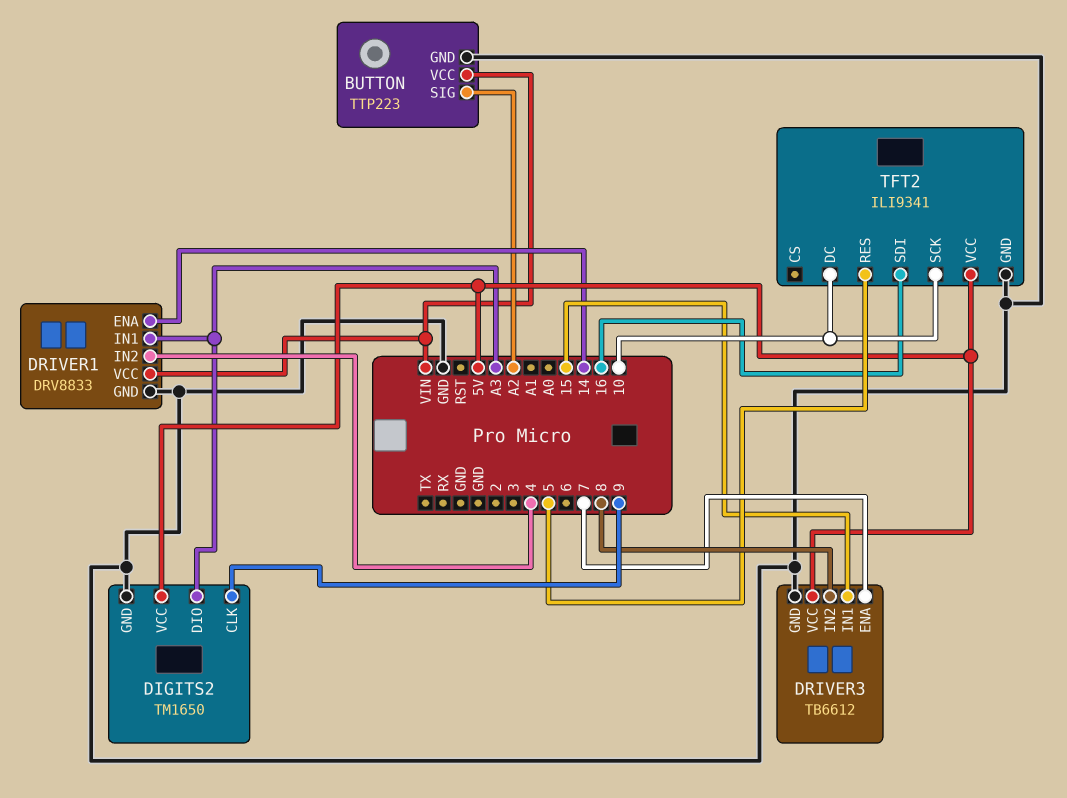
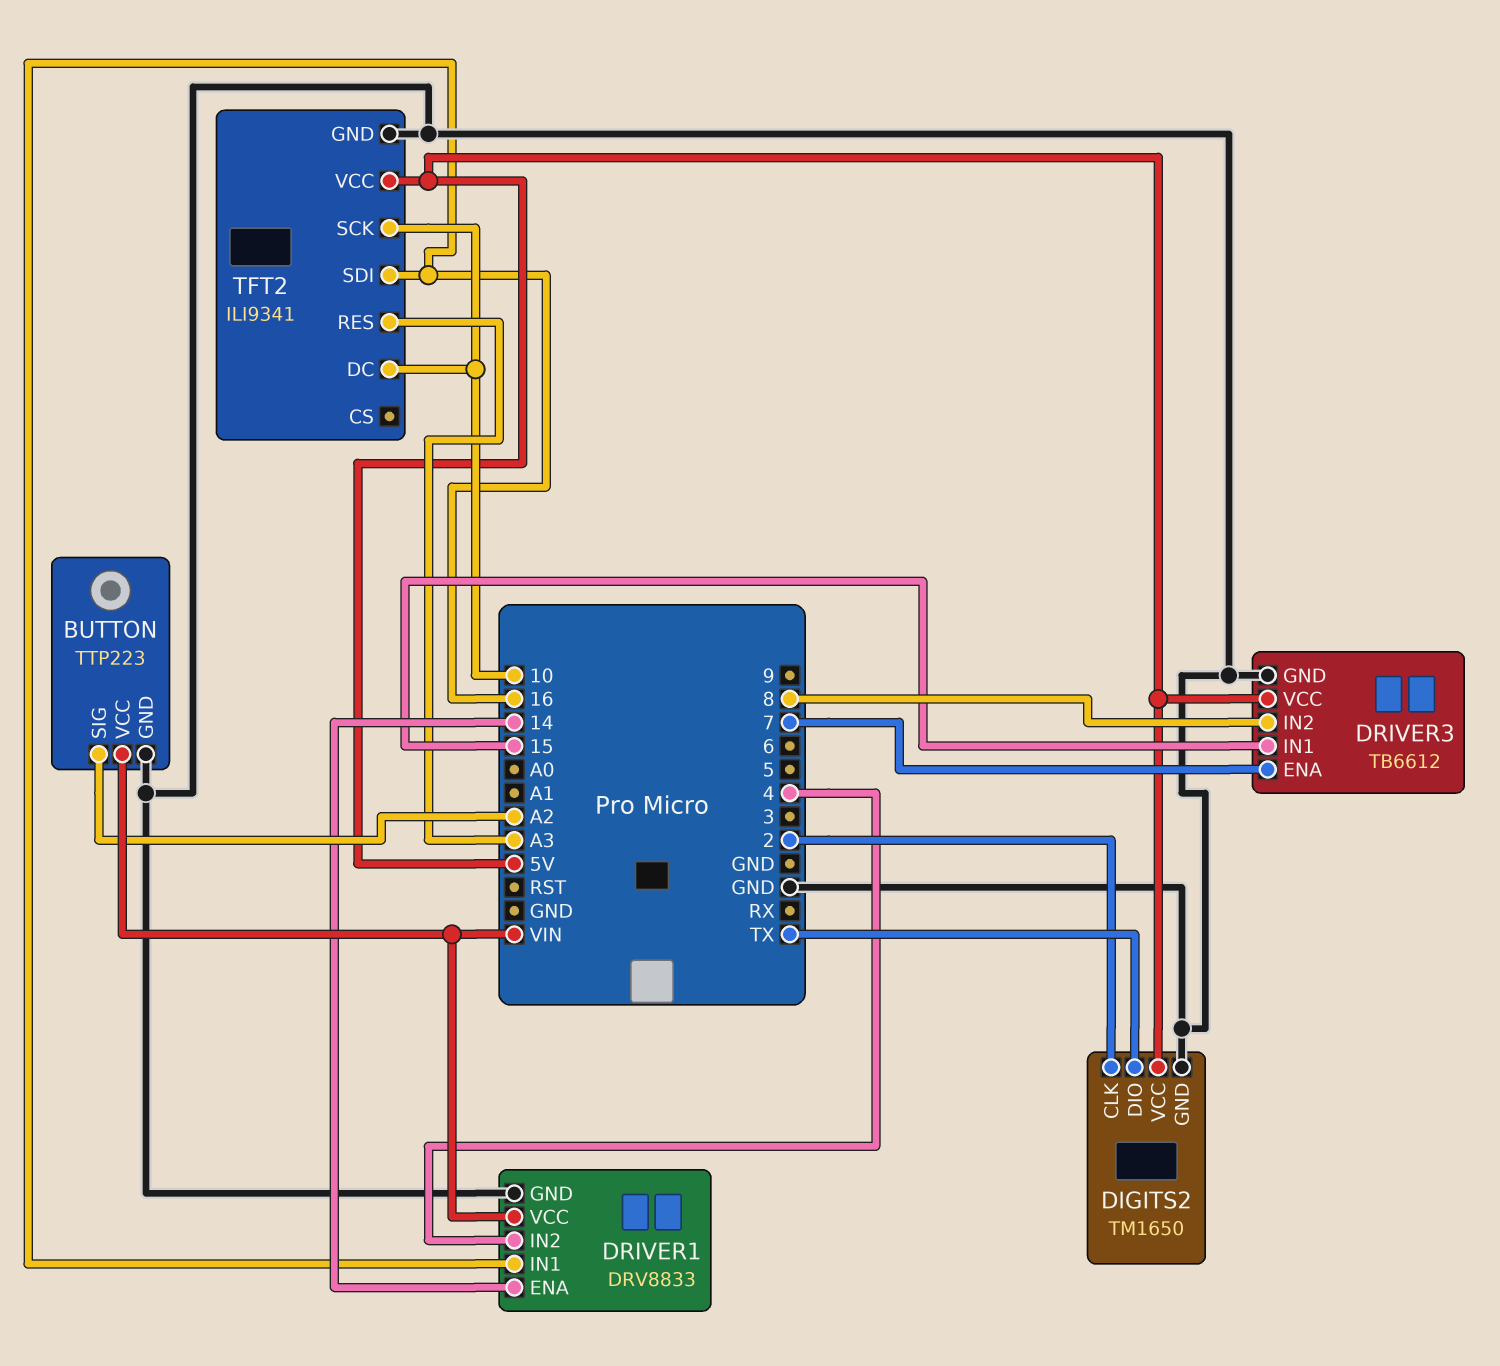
DIGITS2 pin CLK: 9 -> 2
DIGITS2 pin DIO: A3 -> TX
DRIVER1 pin IN1: A3 -> 16
TFT2 pin RES: 5 -> A3

